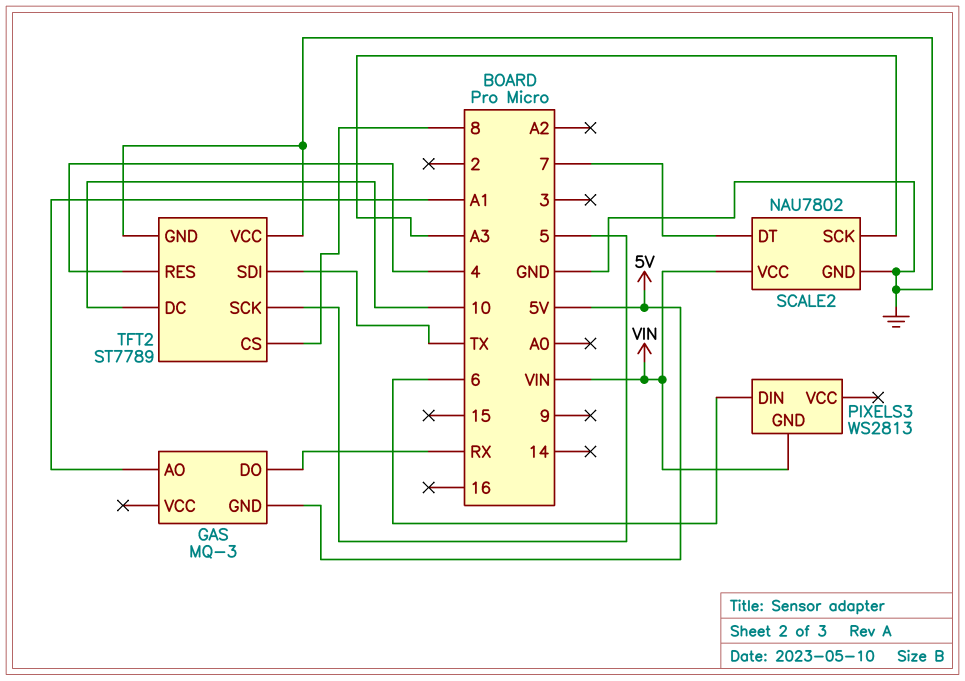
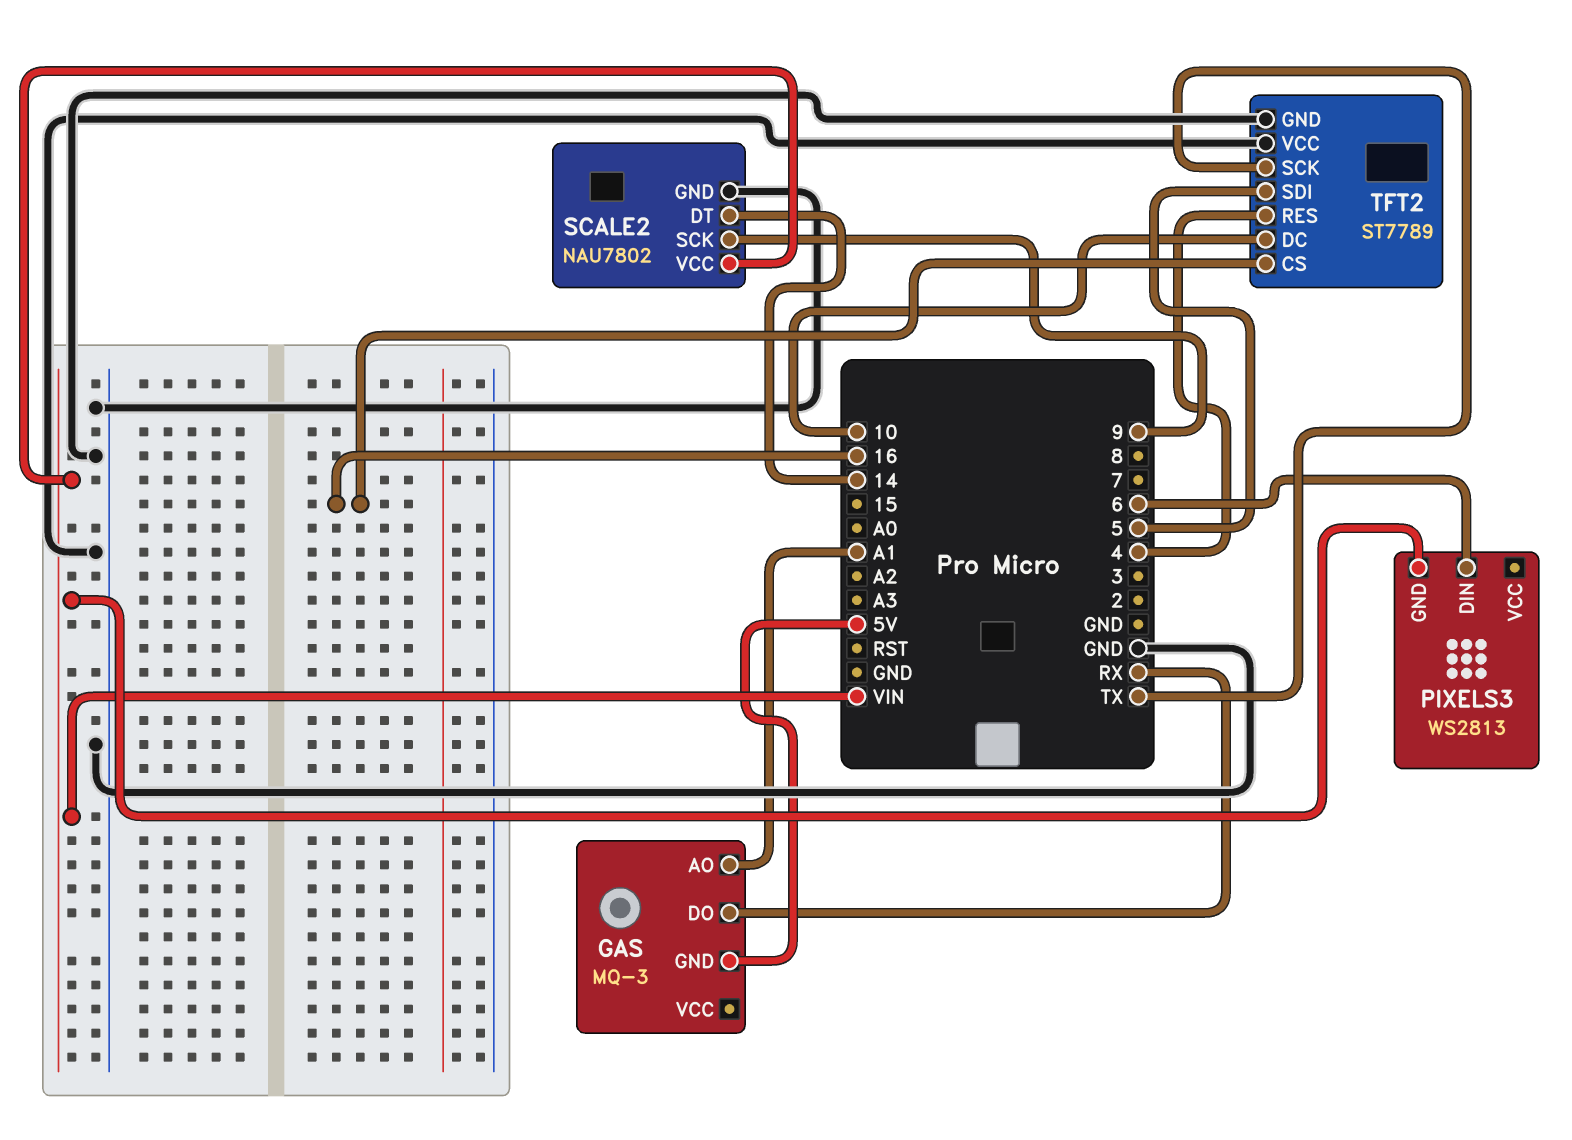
SCALE2 pin DT: 7 -> 14
SCALE2 pin SCK: A3 -> 9
TFT2 pin CS: 8 -> 16
TFT2 pin SCK: 5 -> TX
TFT2 pin SDI: TX -> 5

